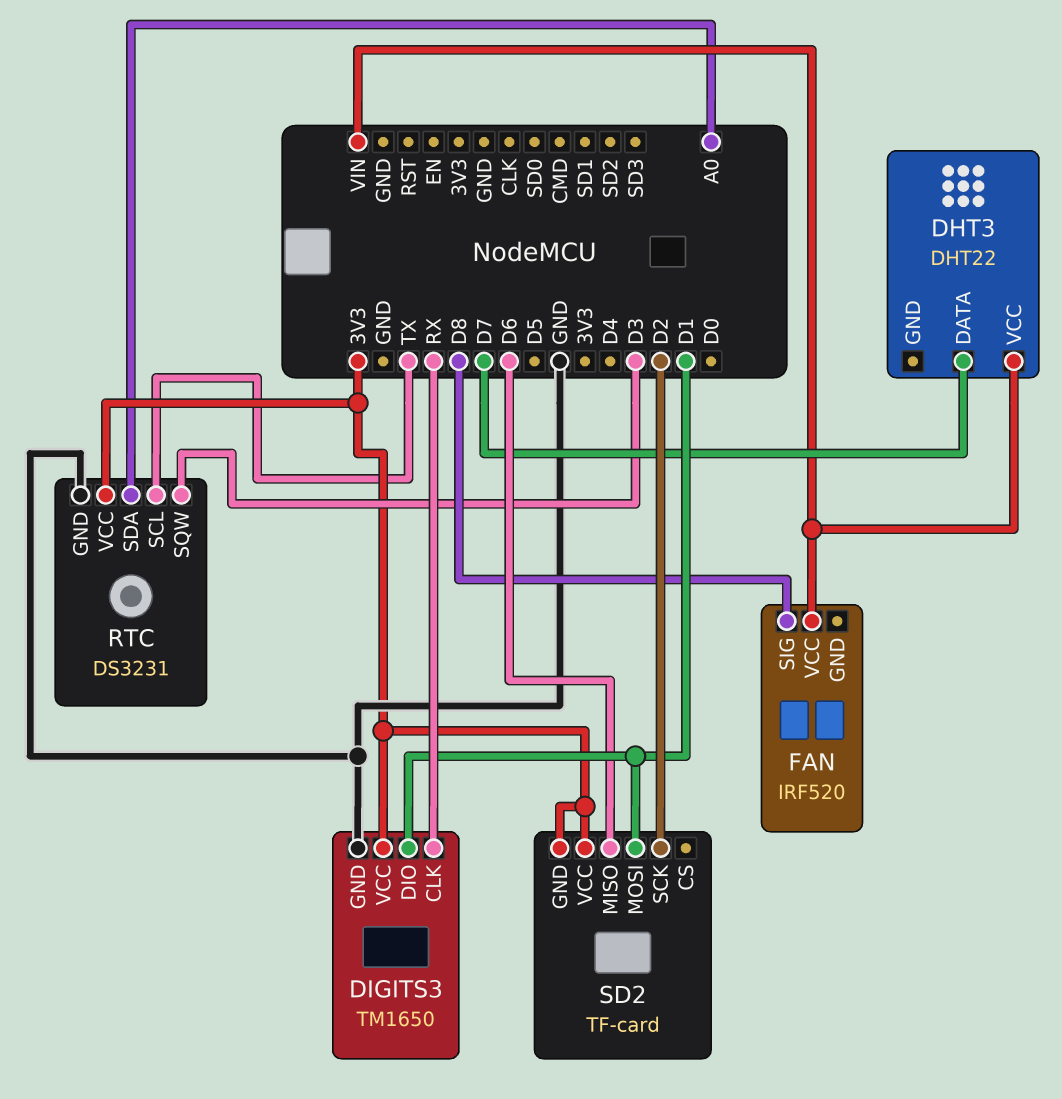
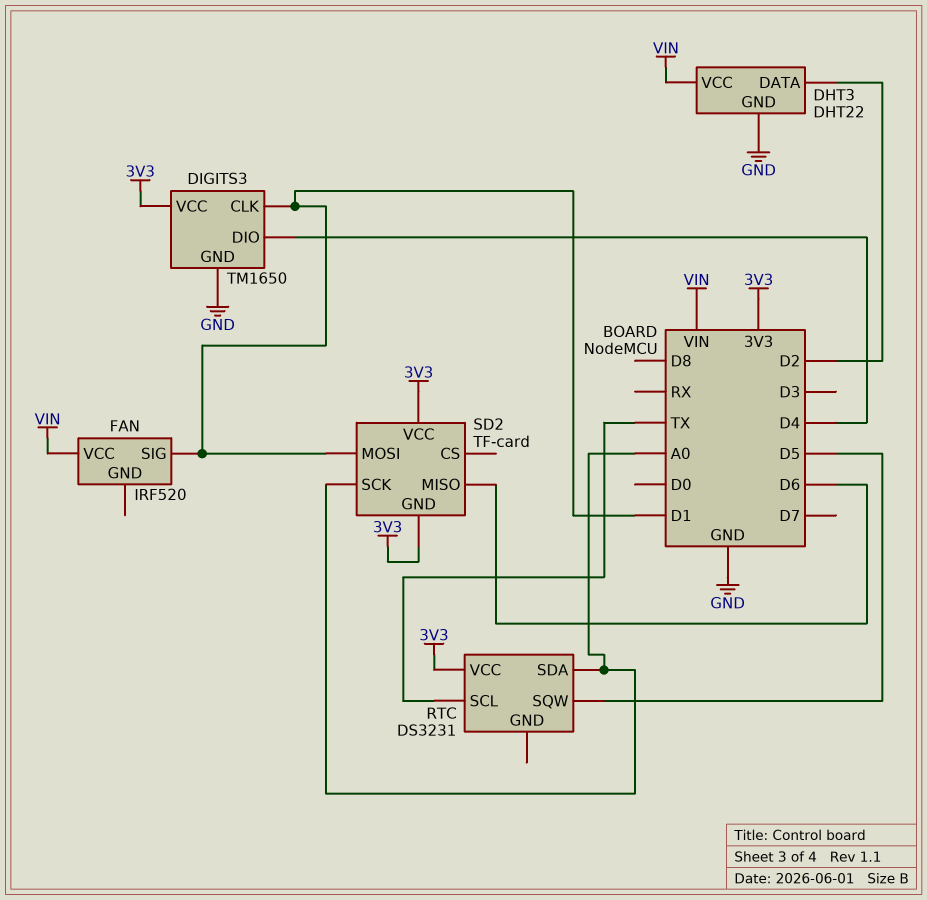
DHT3 pin DATA: D7 -> D2
DHT3 pin GND: none -> GND
DIGITS3 pin CLK: RX -> D1
DIGITS3 pin DIO: D1 -> D4
FAN pin SIG: D8 -> D1
RTC pin GND: GND -> none
RTC pin SQW: D3 -> D5
SD2 pin SCK: D2 -> A0

